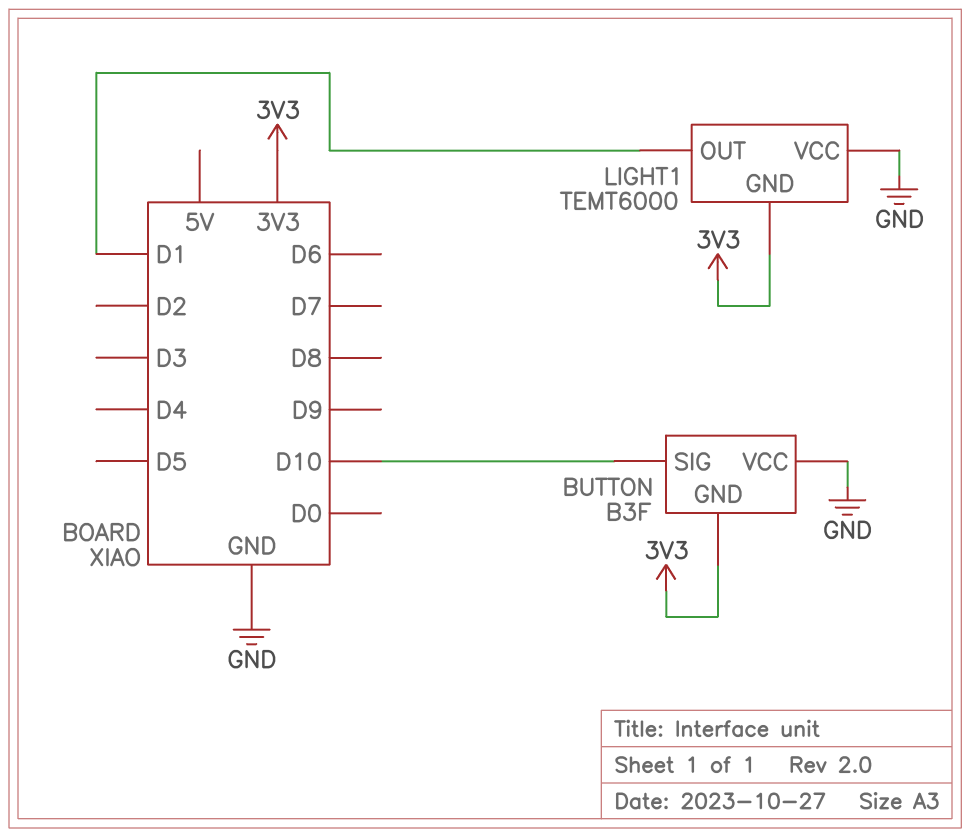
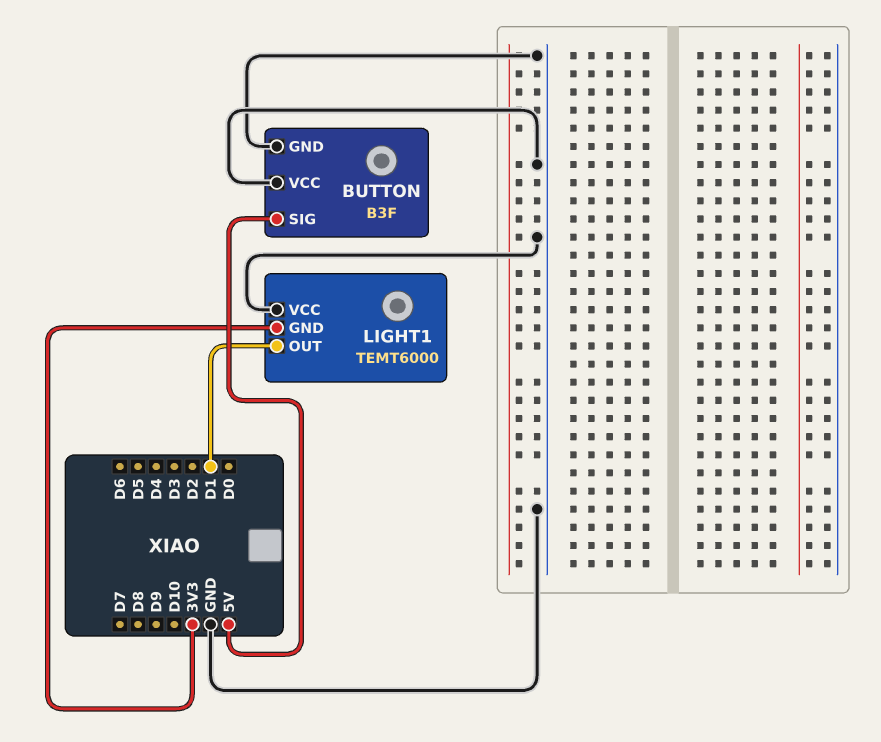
BUTTON pin GND: 3V3 -> GND
BUTTON pin SIG: D10 -> 5V

